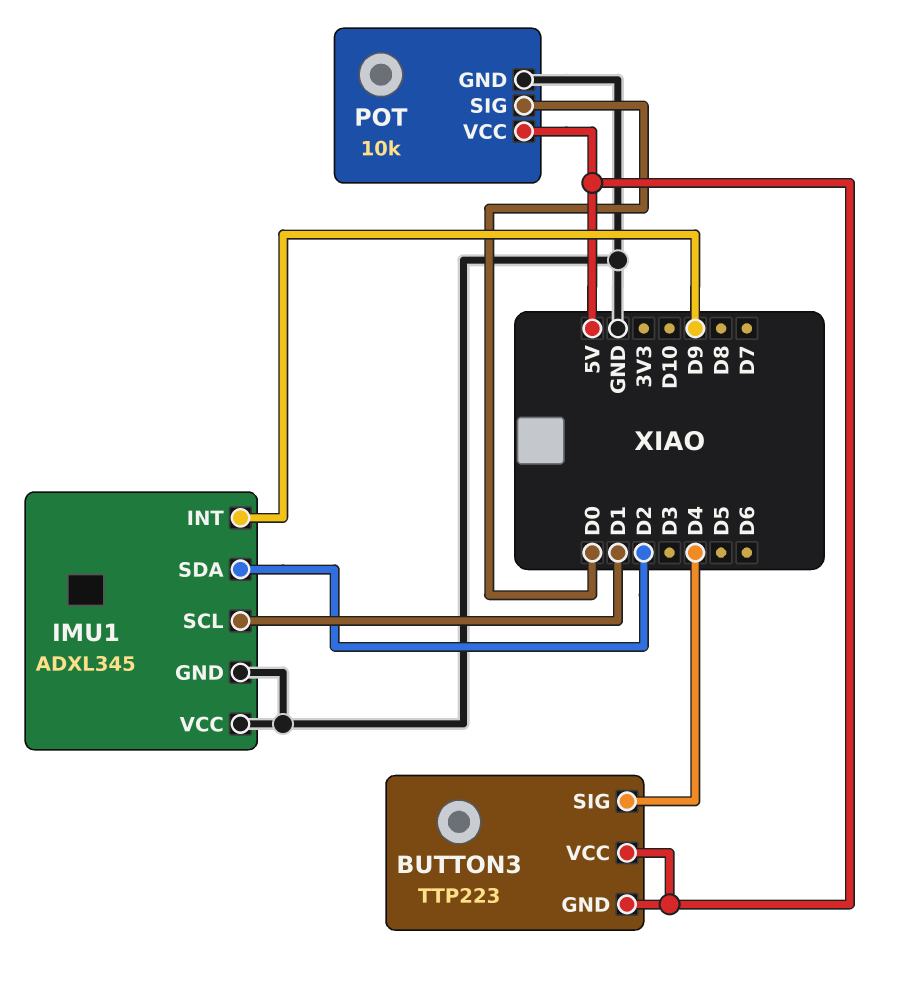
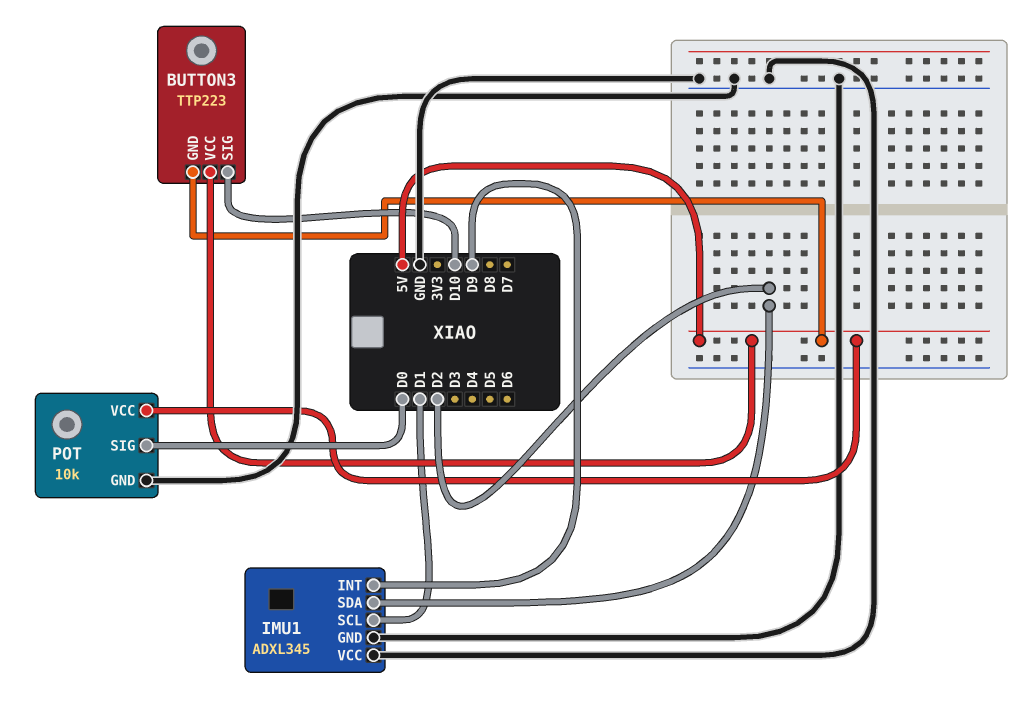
BUTTON3 pin SIG: D4 -> D10

